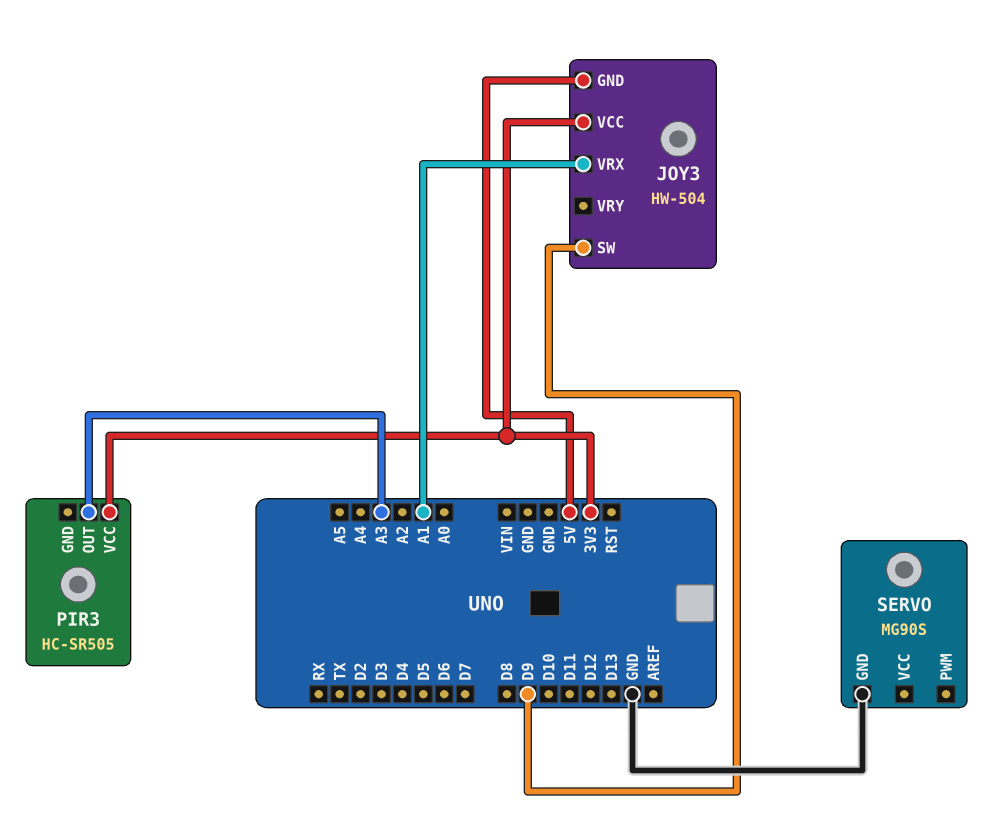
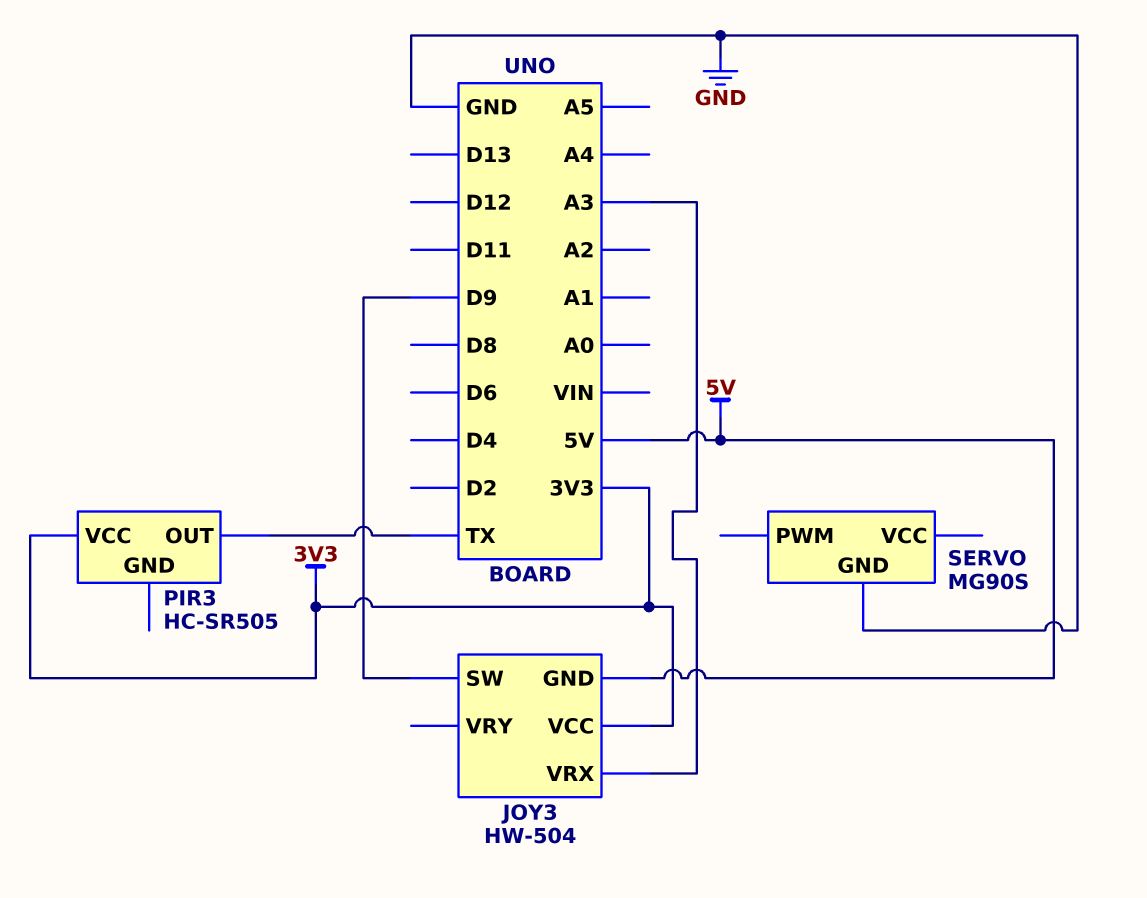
JOY3 pin VRX: A1 -> A3
PIR3 pin OUT: A3 -> TX

